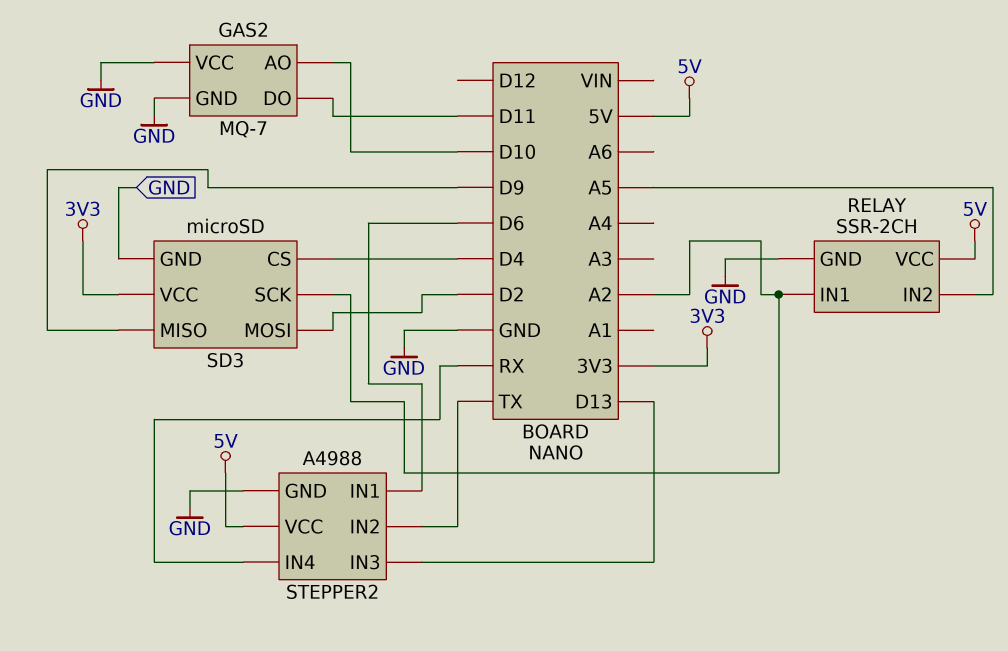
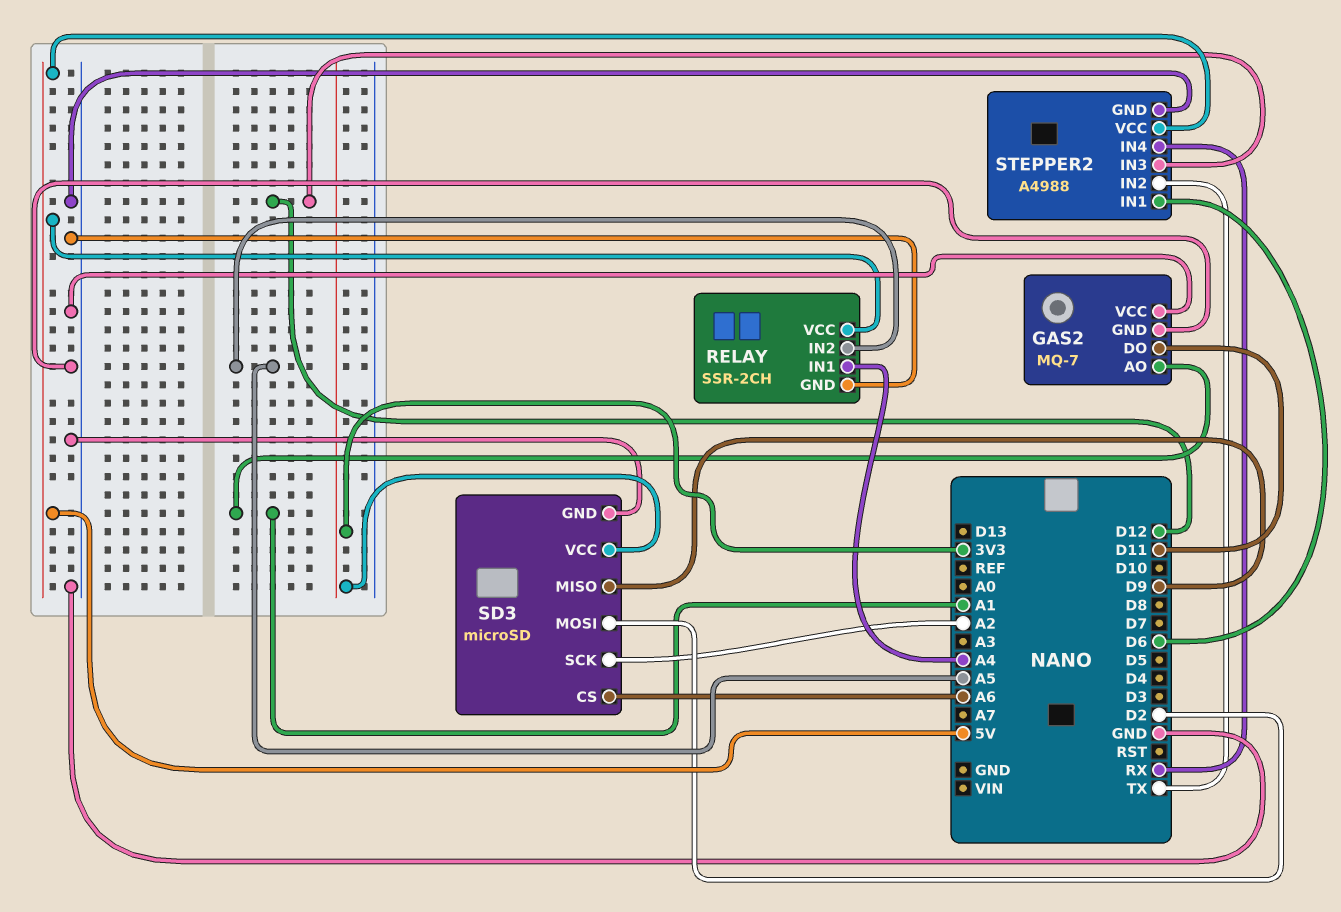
GAS2 pin AO: D10 -> A1
RELAY pin IN1: A2 -> A4
SD3 pin CS: D4 -> A6
STEPPER2 pin IN3: D13 -> D12

